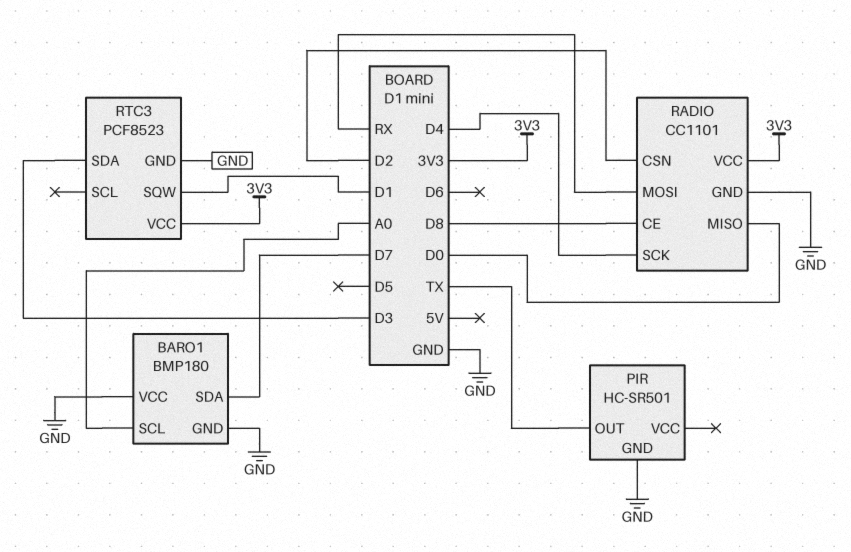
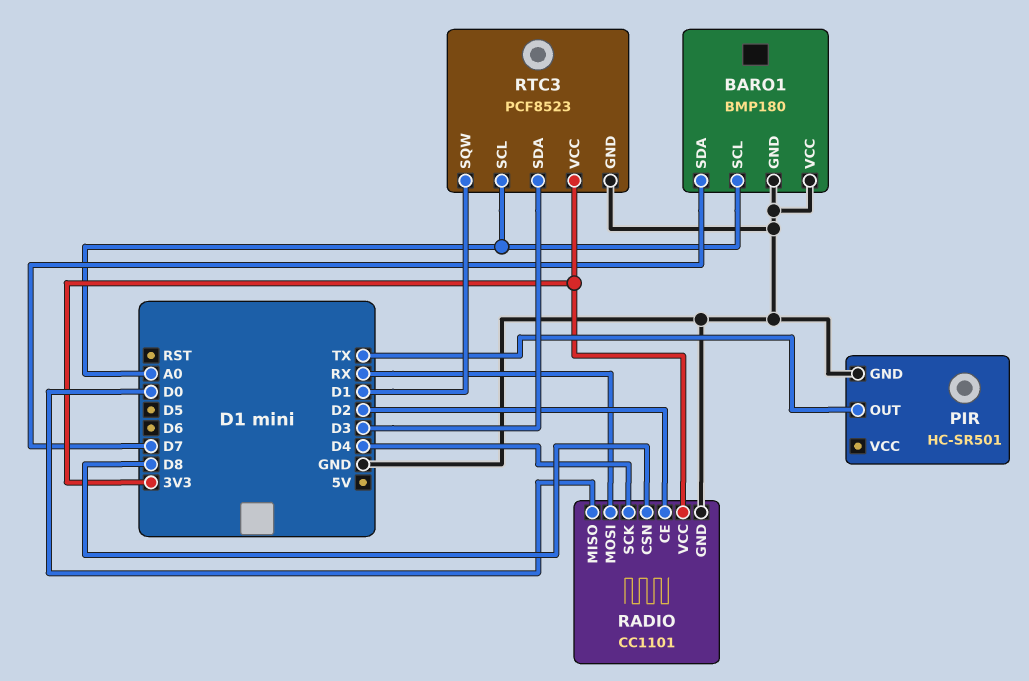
RADIO pin CE: D8 -> D2
RADIO pin CSN: D2 -> D8
RTC3 pin SCL: none -> A0

